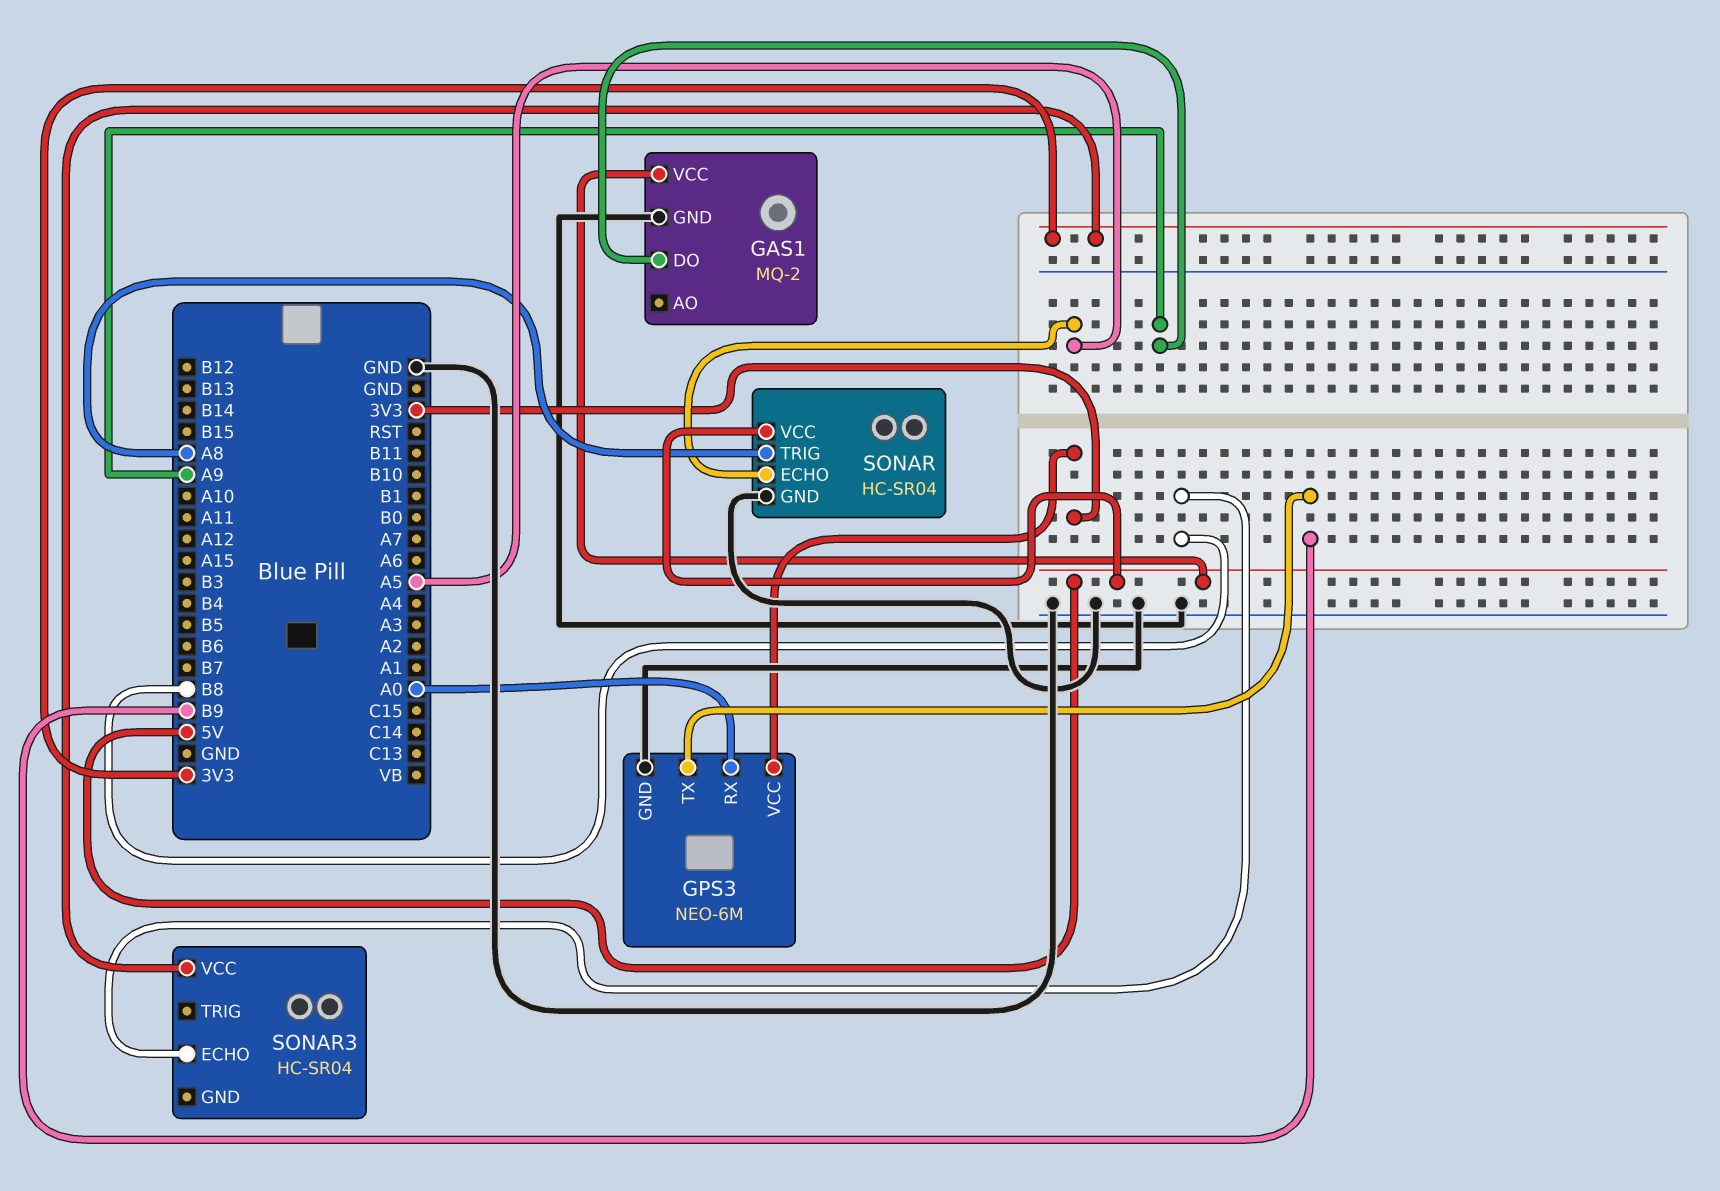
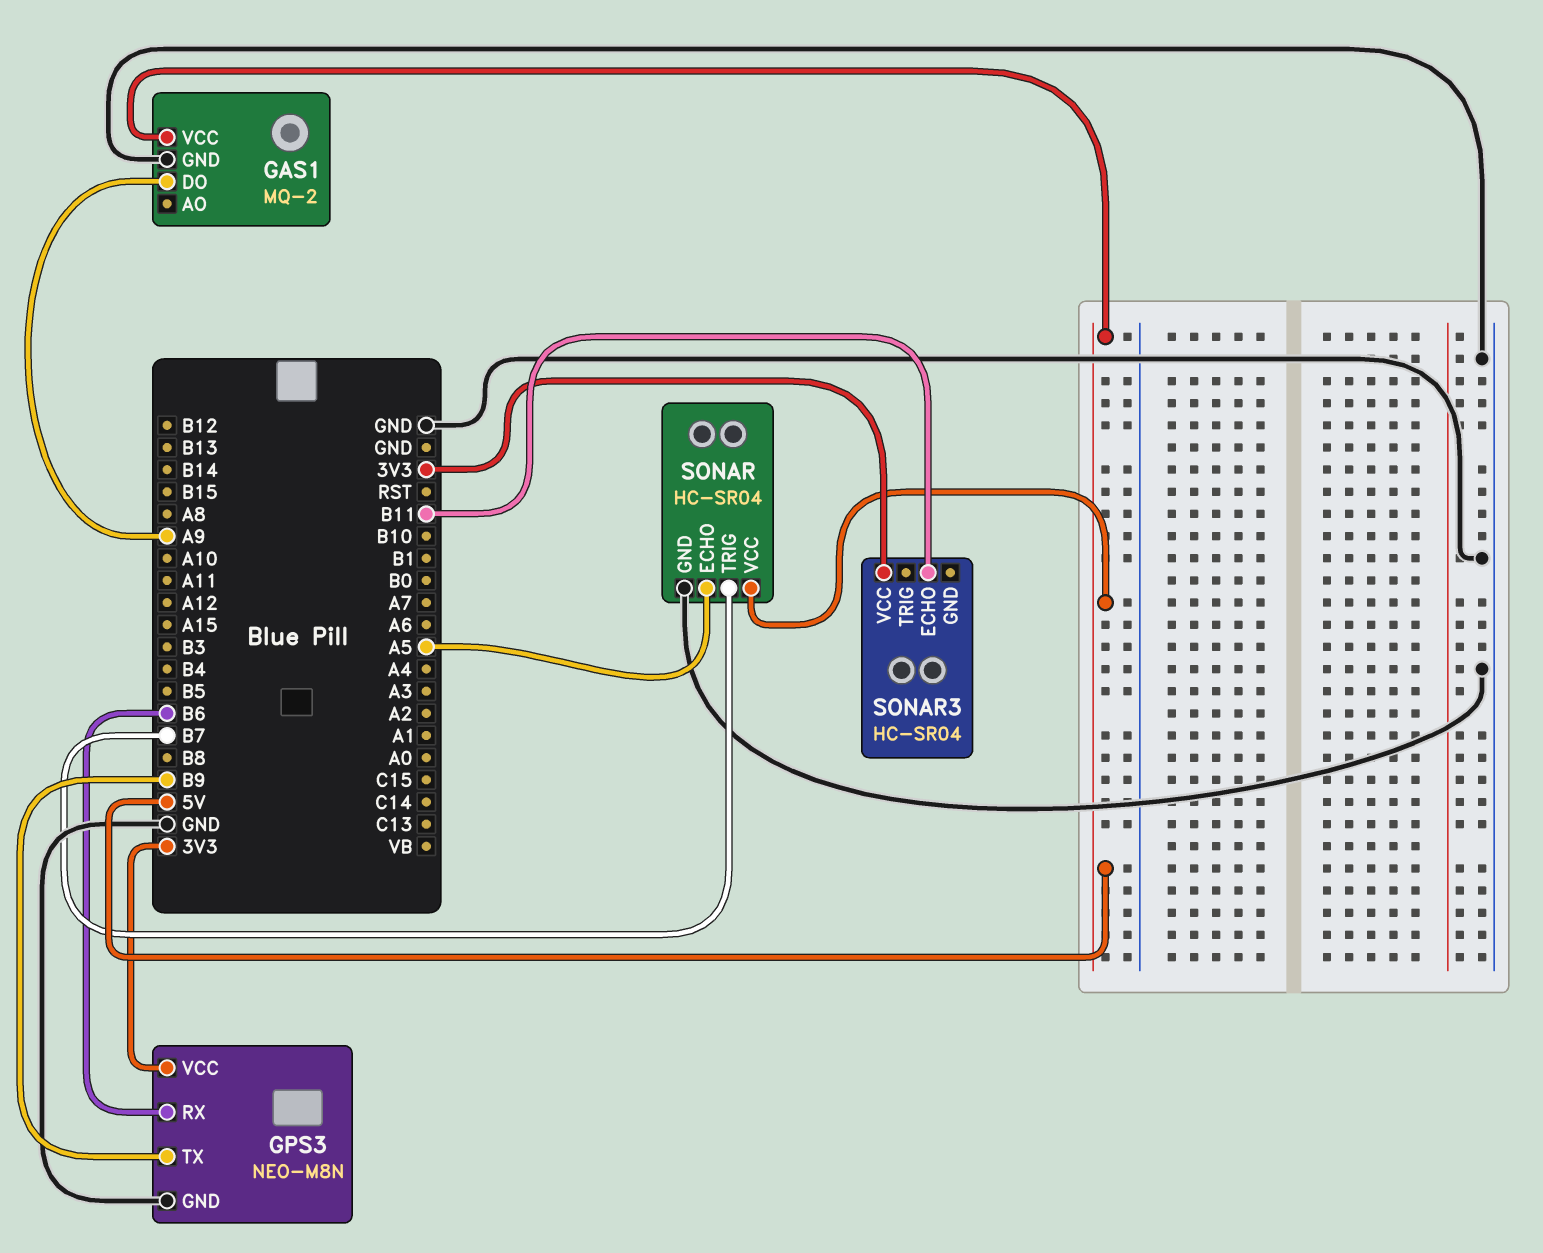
GPS3: NEO-6M -> NEO-M8N
GPS3 pin RX: A0 -> B6
SONAR pin TRIG: A8 -> B7
SONAR3 pin ECHO: B8 -> B11

